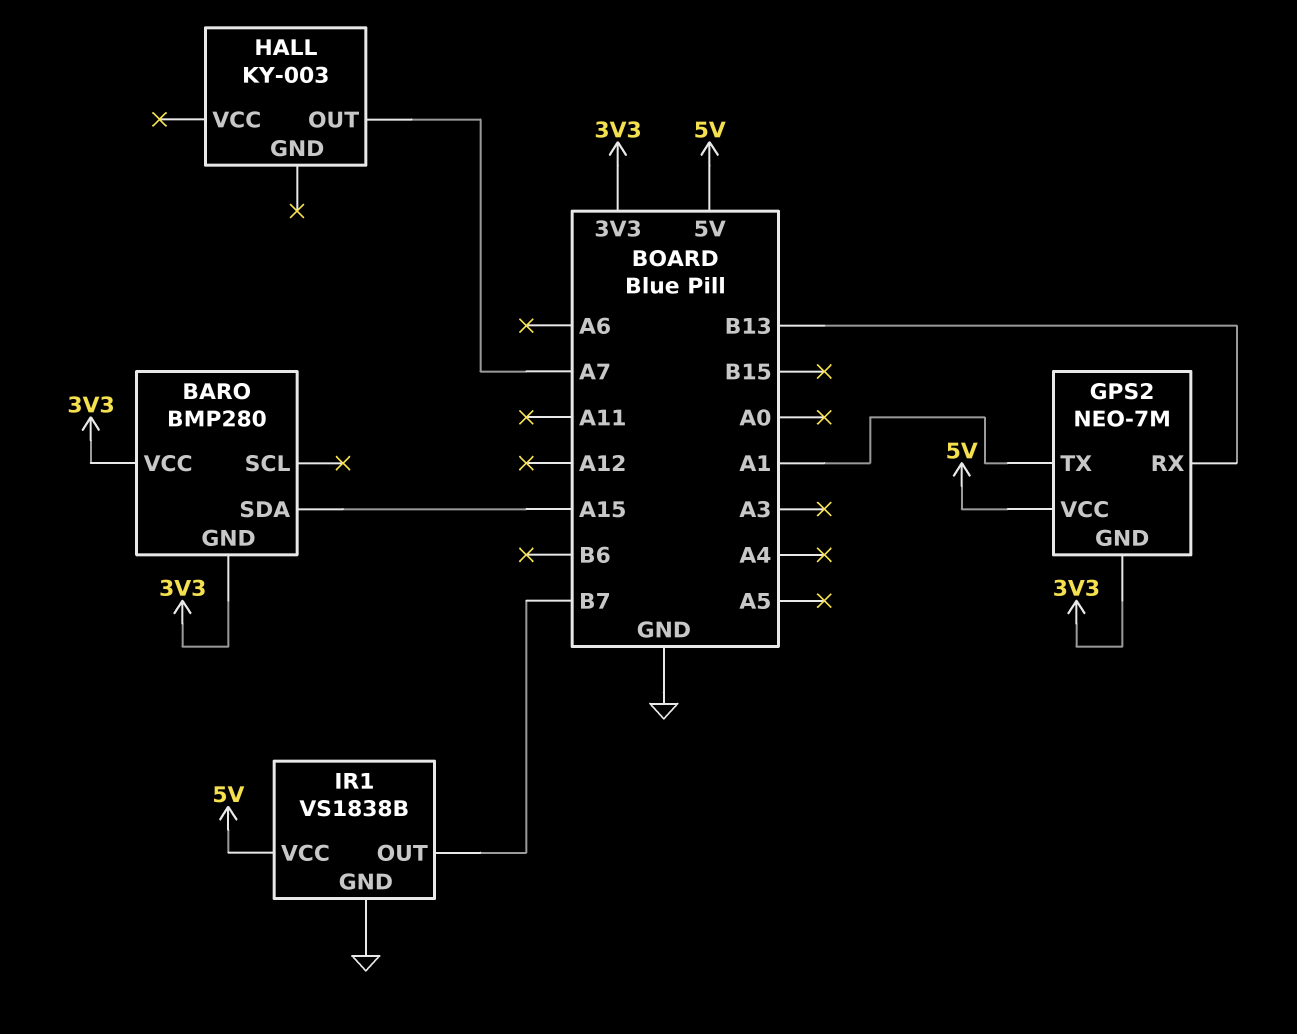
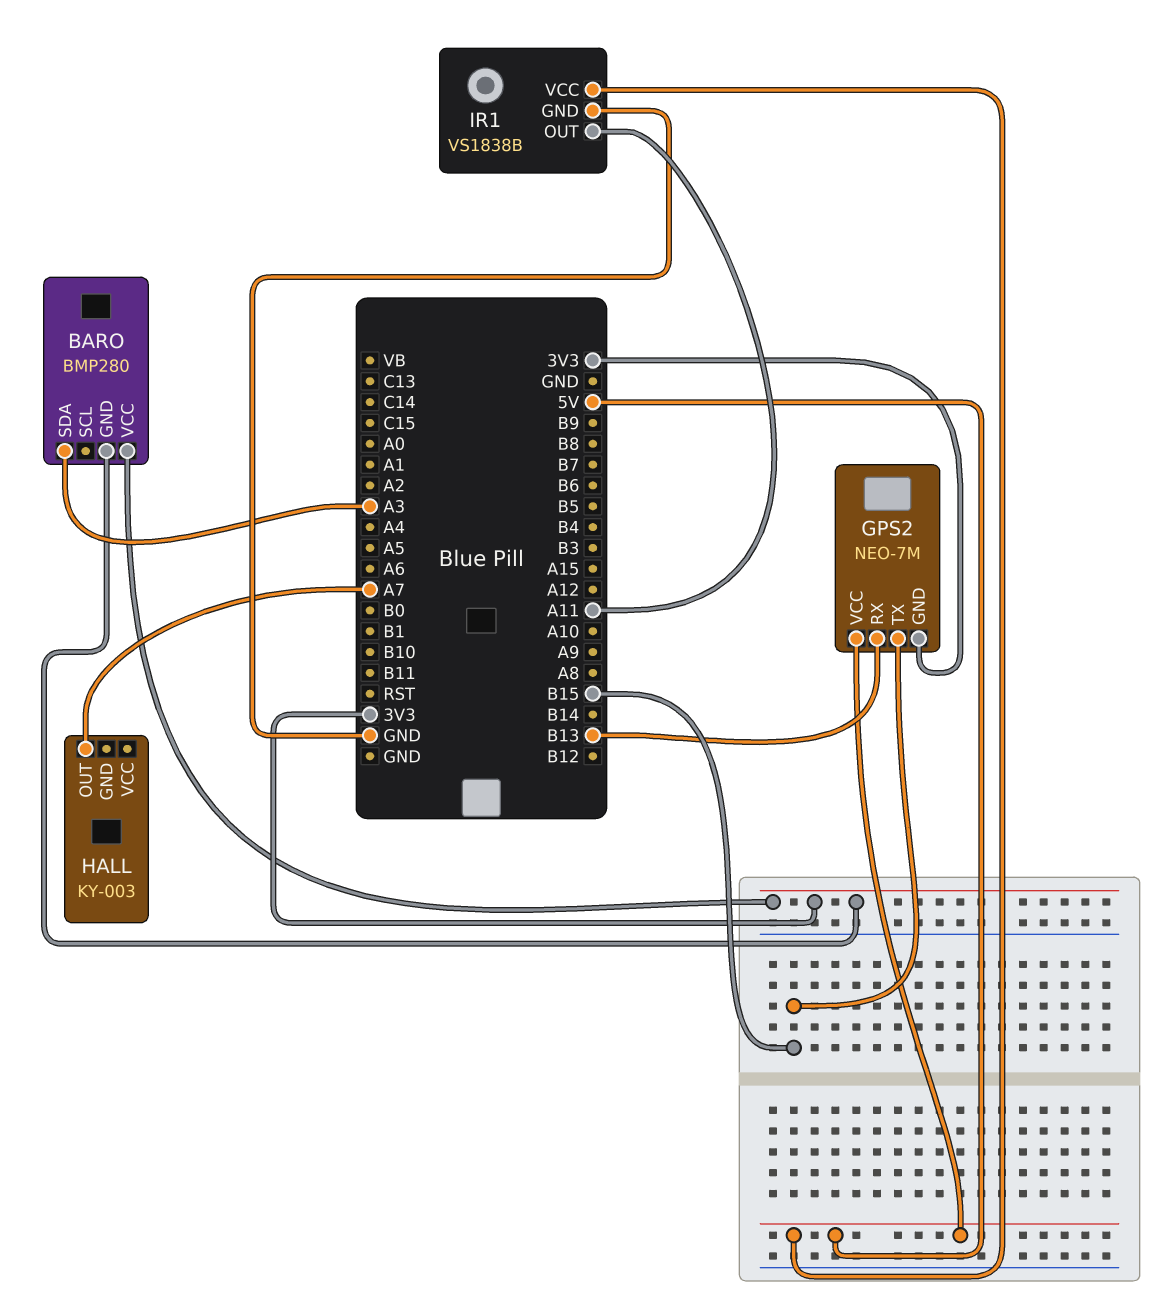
BARO pin SDA: A15 -> A3
GPS2 pin TX: A1 -> B15
IR1 pin OUT: B7 -> A11

